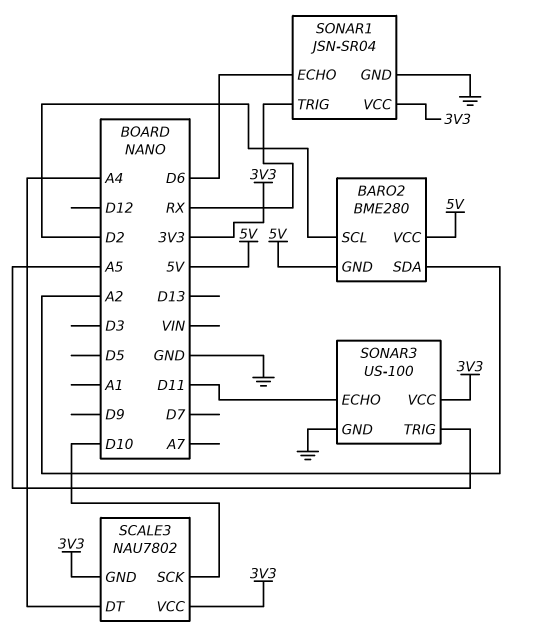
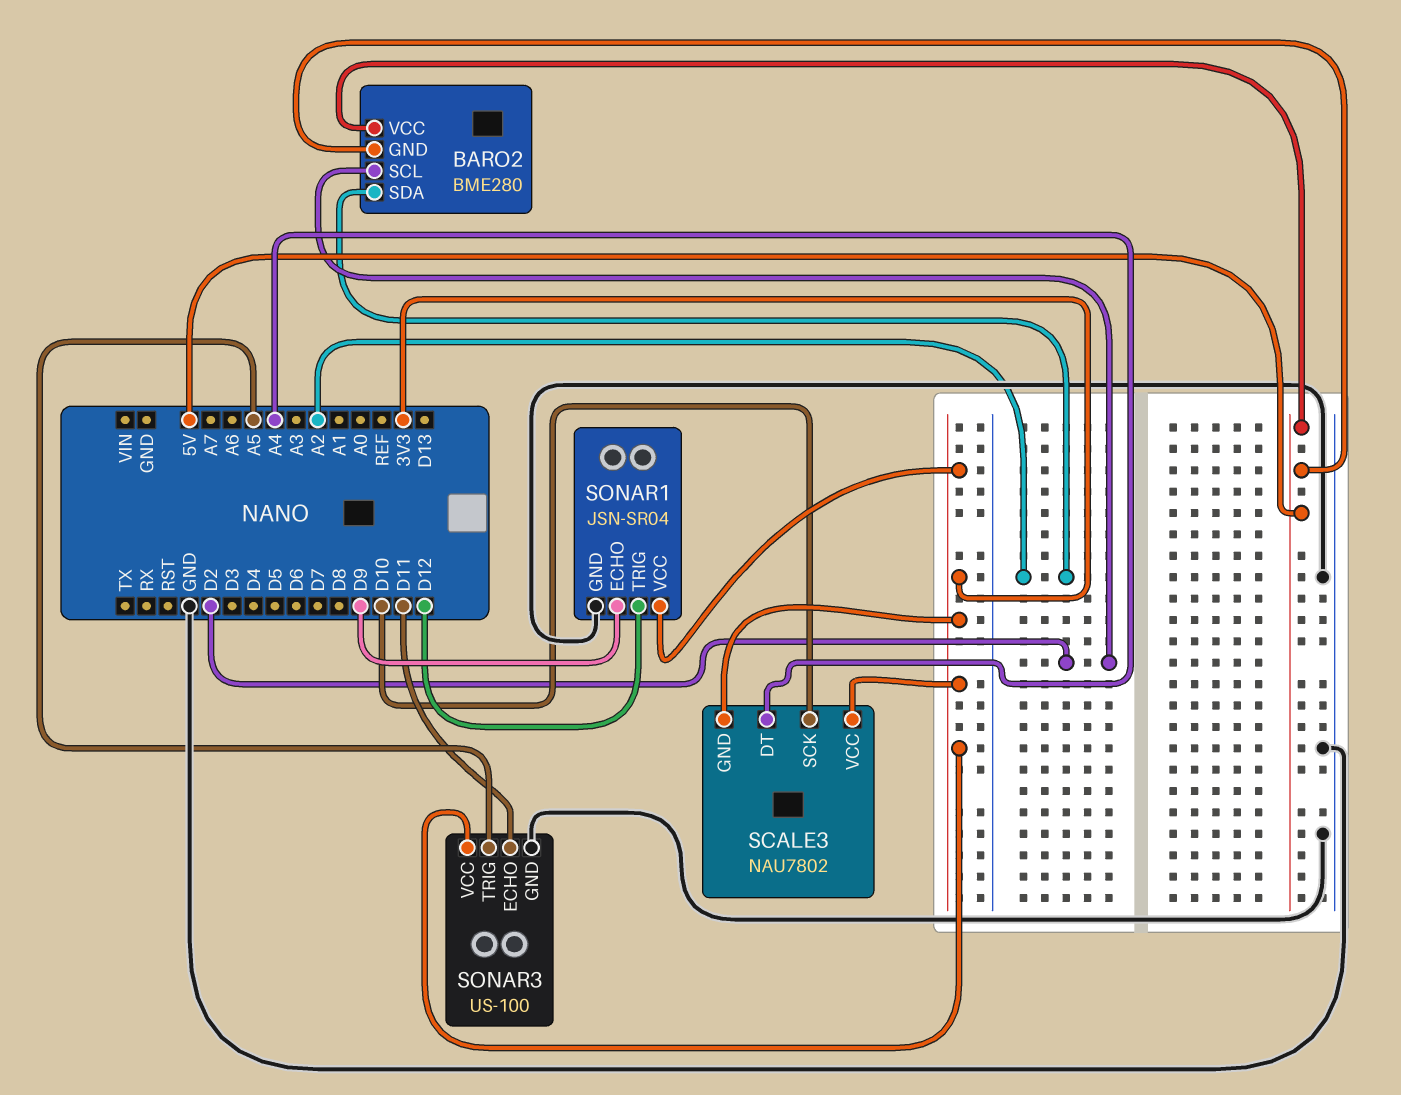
SONAR1 pin ECHO: D6 -> D9
SONAR1 pin TRIG: RX -> D12

